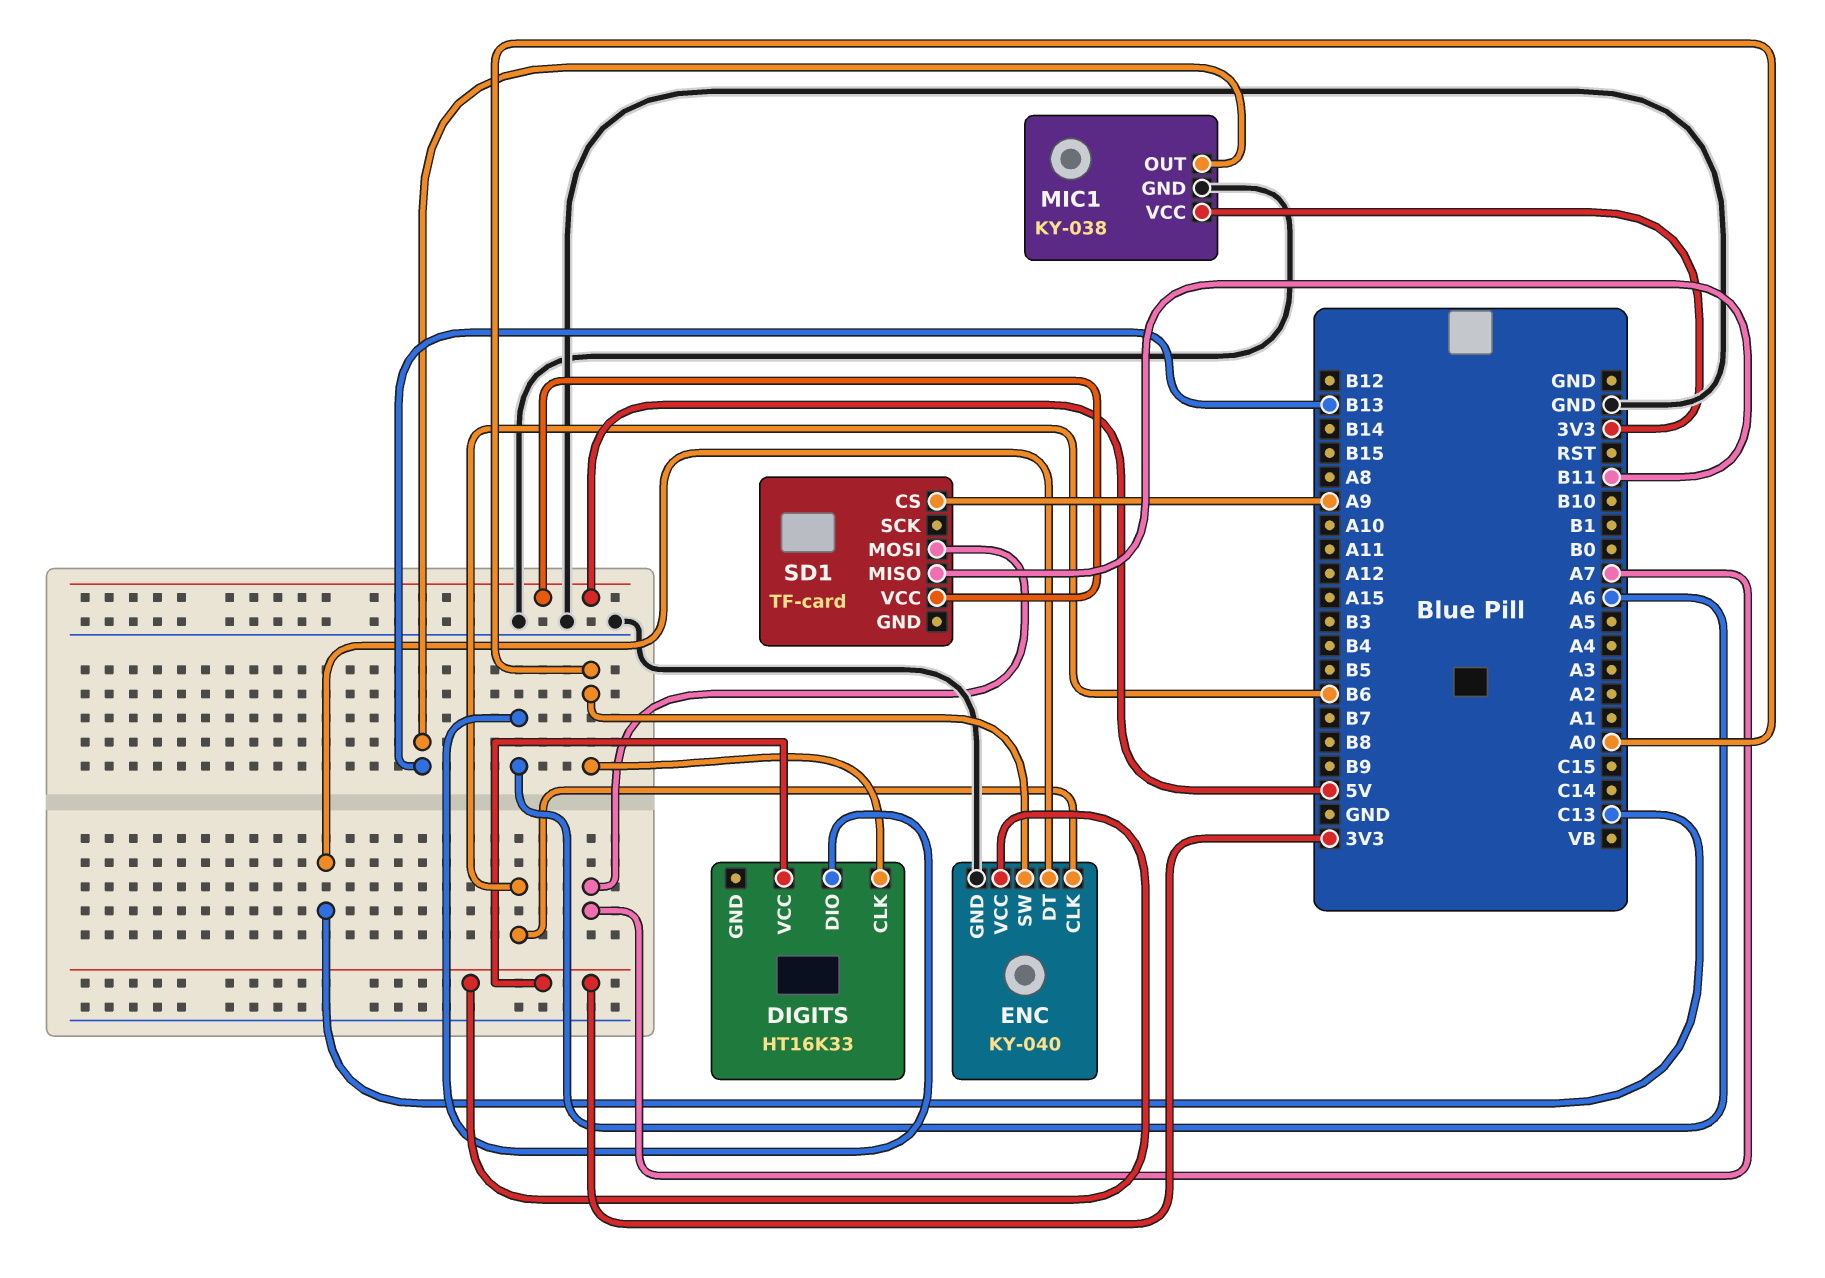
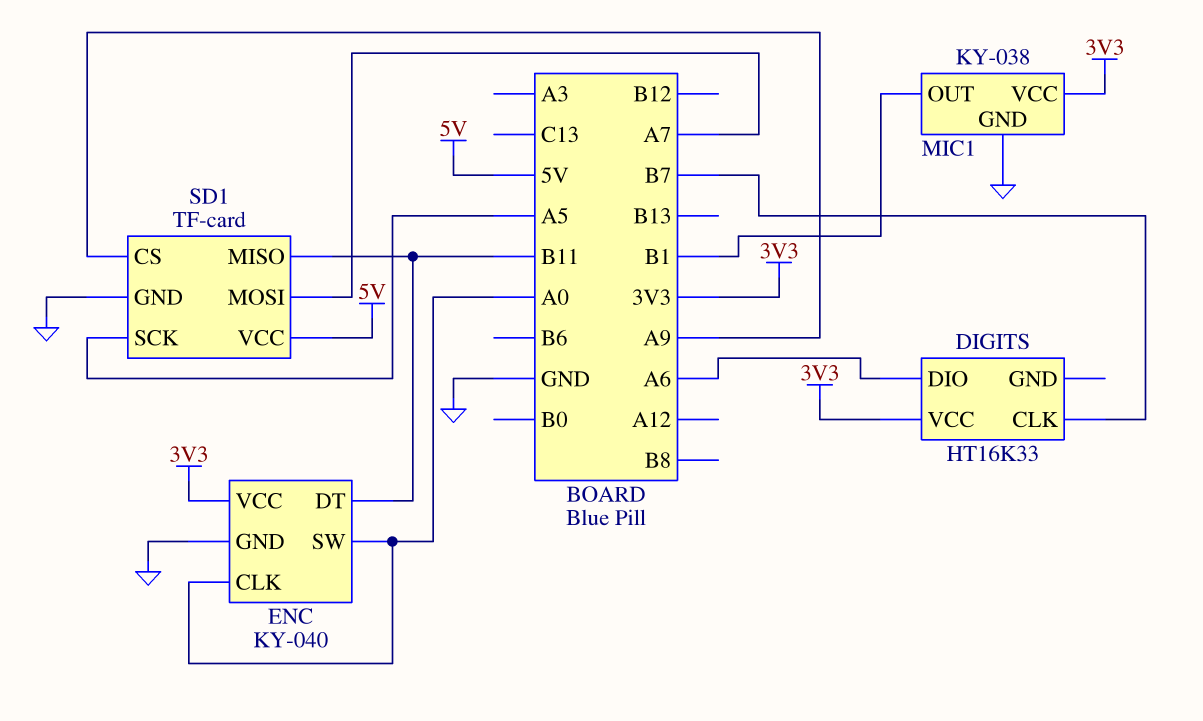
DIGITS pin CLK: A0 -> B7
ENC pin CLK: B6 -> A0
ENC pin DT: C13 -> B11
MIC1 pin OUT: B13 -> B1
SD1 pin GND: none -> GND
SD1 pin SCK: none -> A5

